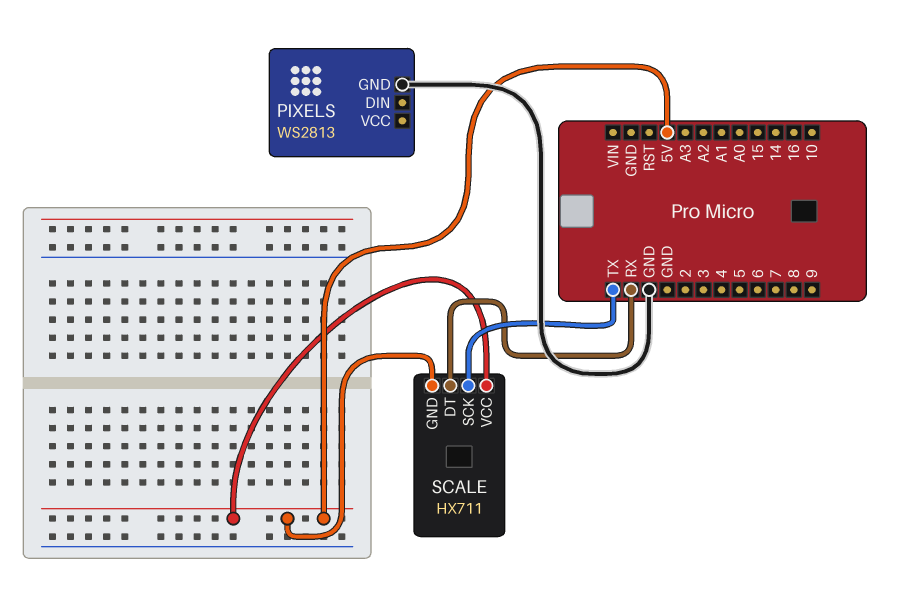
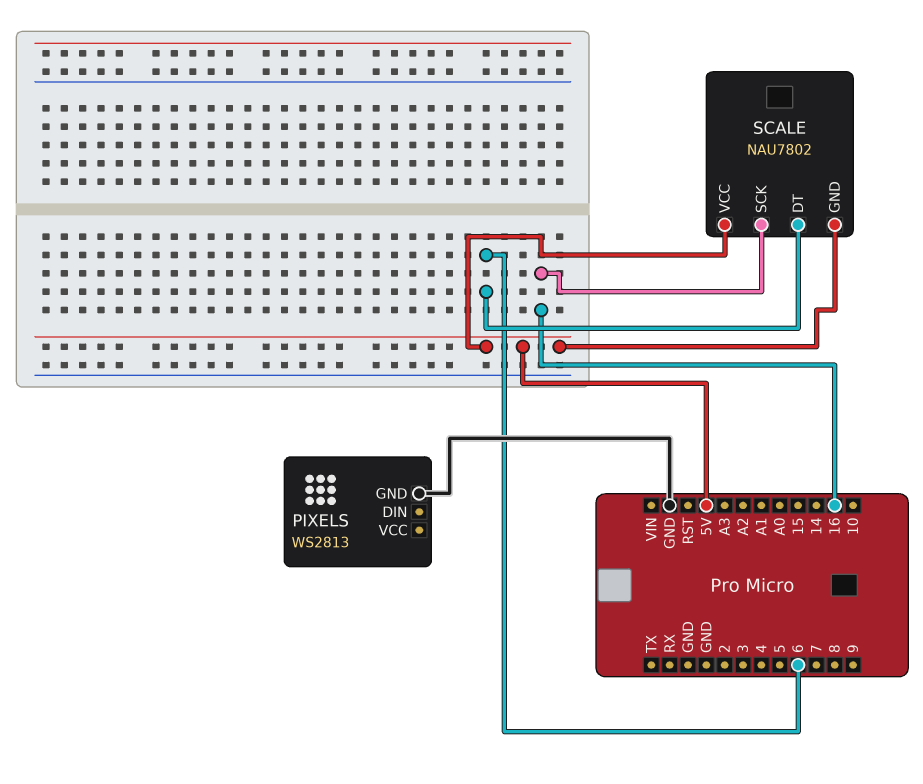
SCALE: HX711 -> NAU7802
SCALE pin DT: RX -> 6
SCALE pin SCK: TX -> 16

